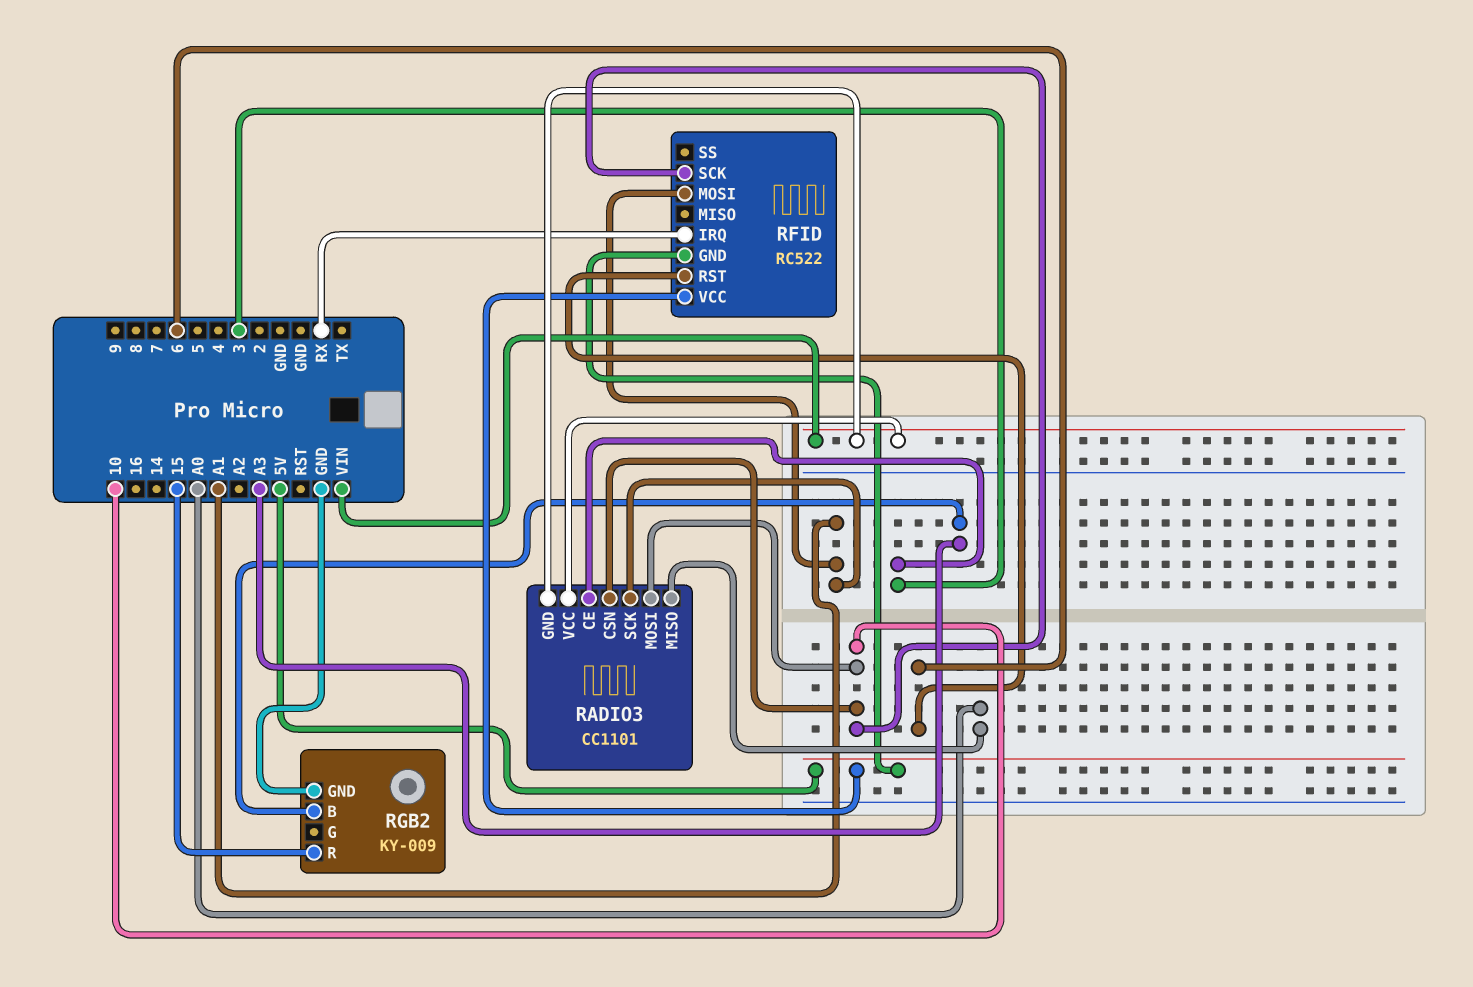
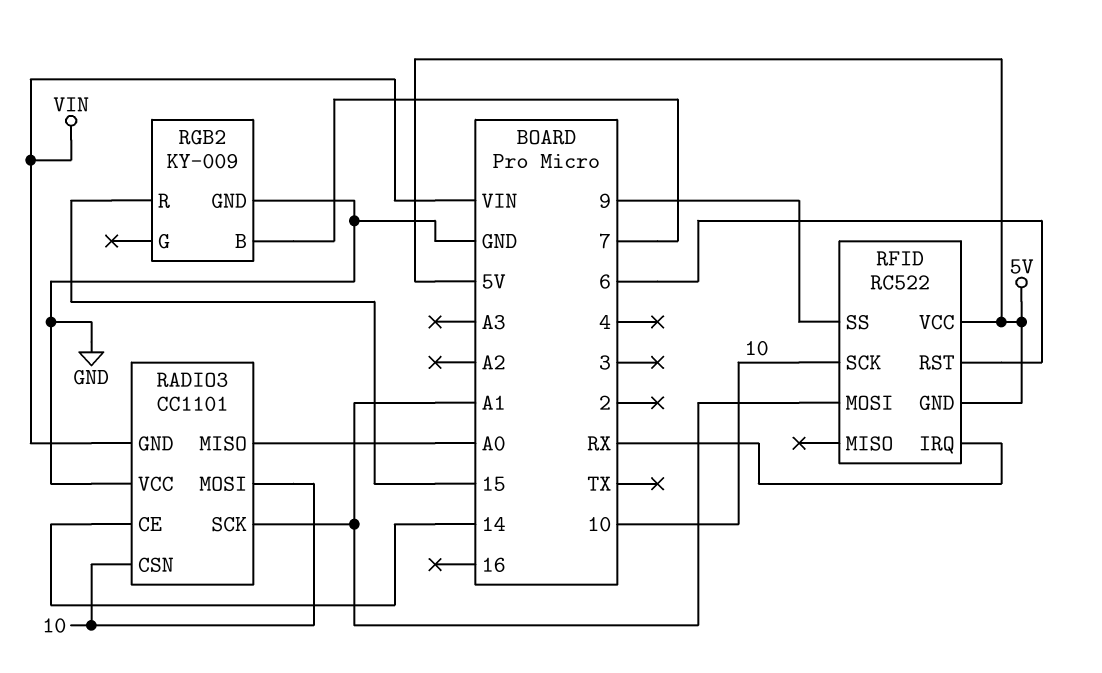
RADIO3 pin CE: 3 -> 14
RADIO3 pin VCC: VIN -> GND
RFID pin SS: none -> 9
RGB2 pin B: A3 -> 7

